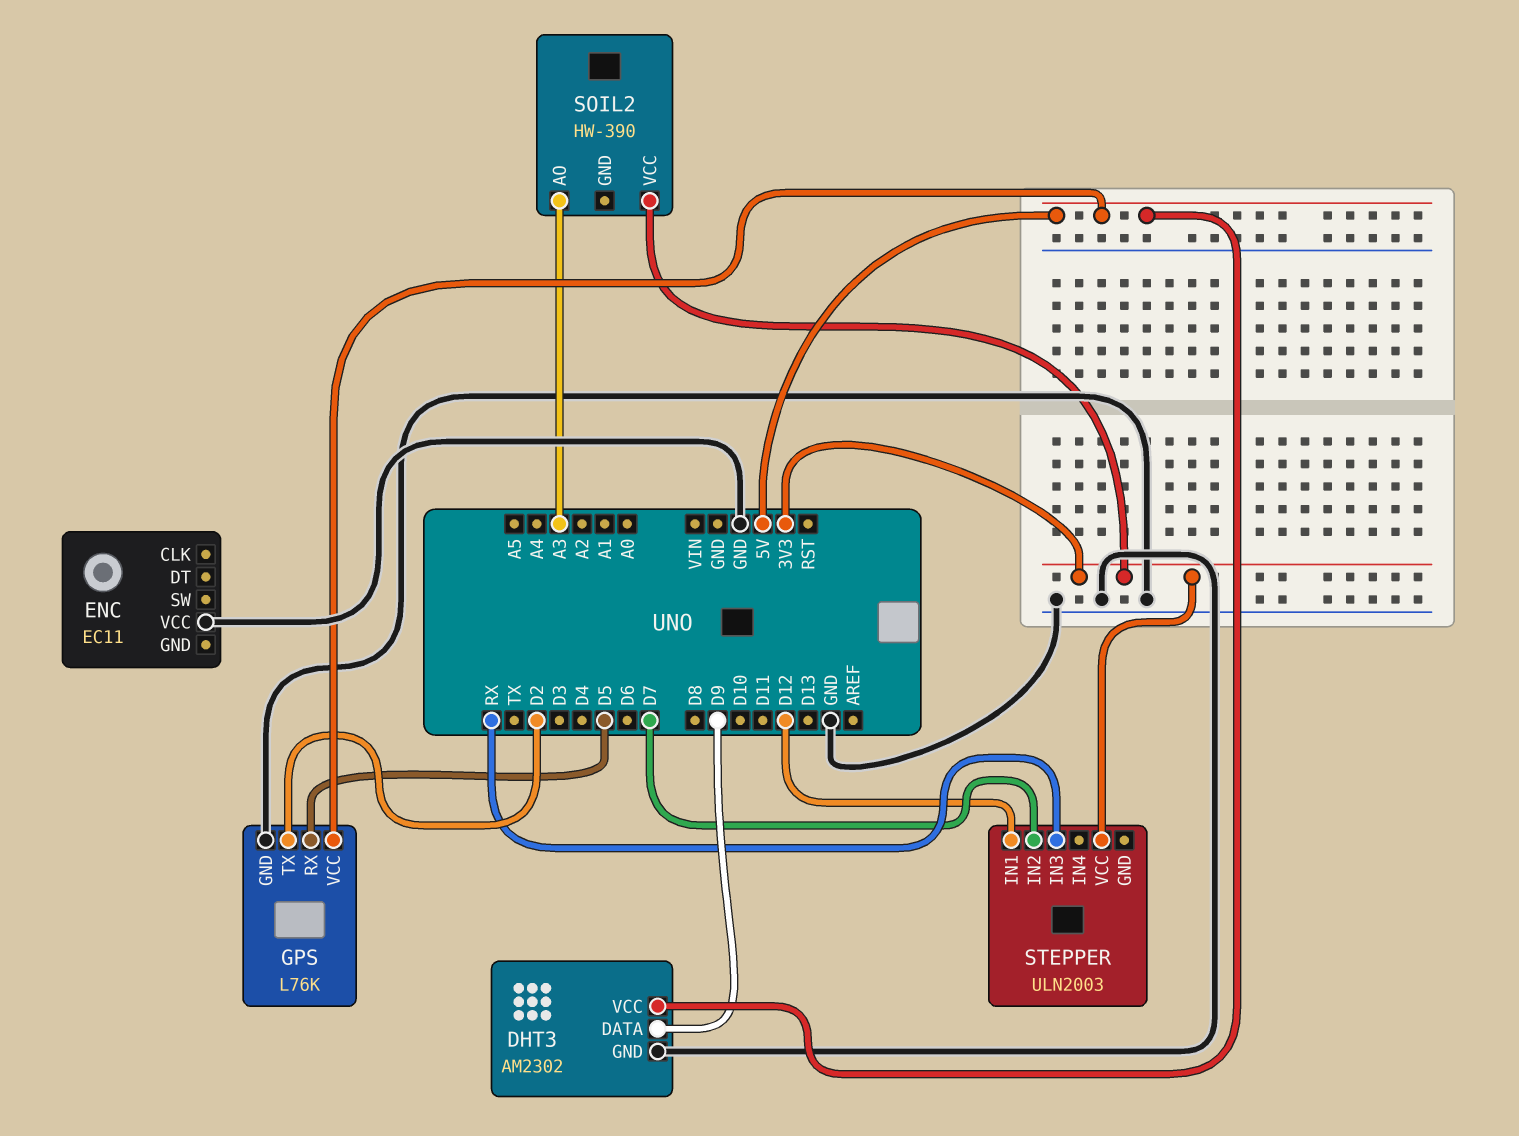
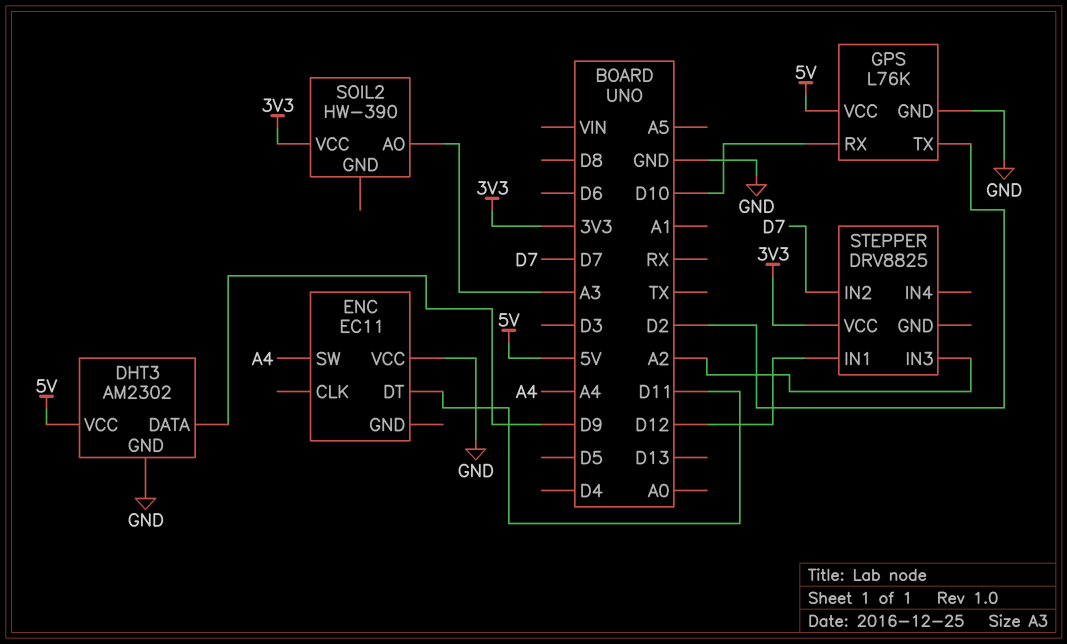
ENC pin DT: none -> D11
ENC pin SW: none -> A4
GPS pin RX: D5 -> D10
STEPPER: ULN2003 -> DRV8825
STEPPER pin IN3: RX -> A2

